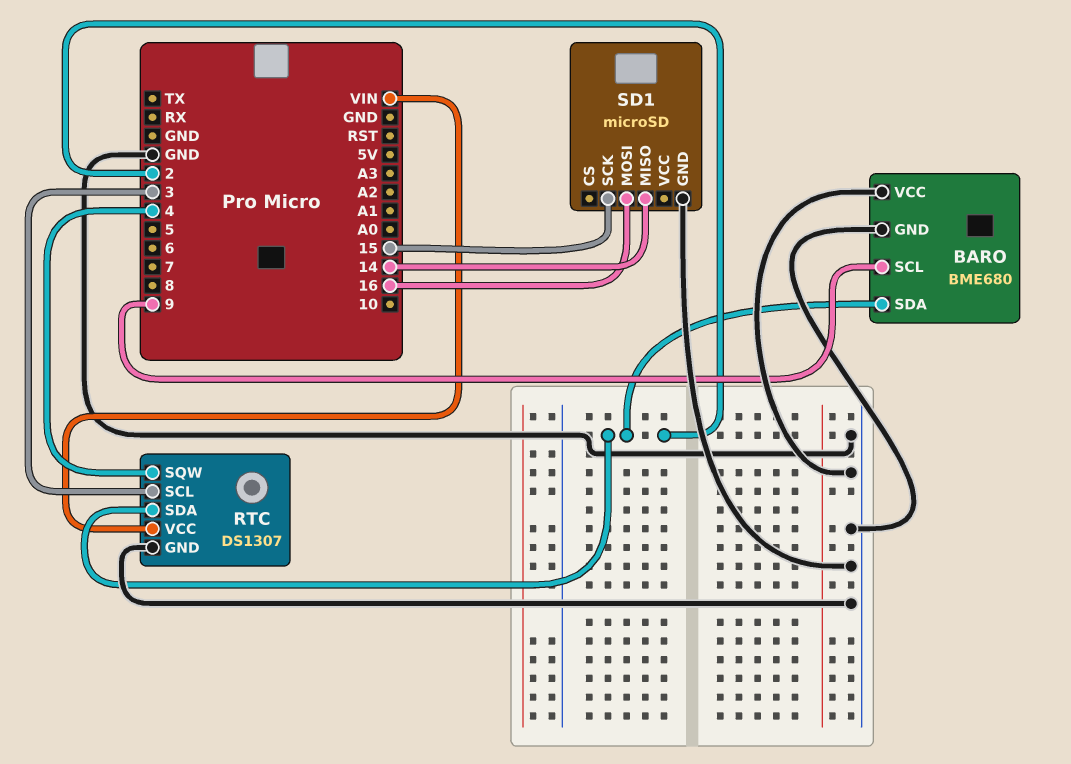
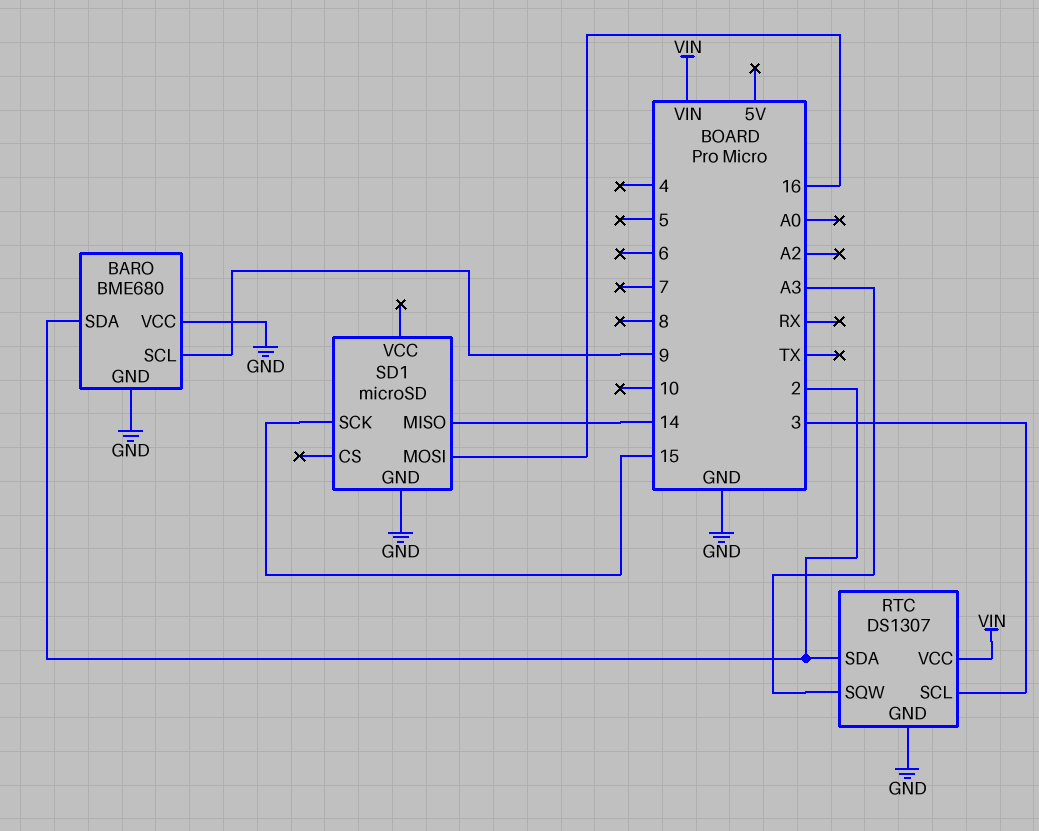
RTC pin SQW: 4 -> A3

